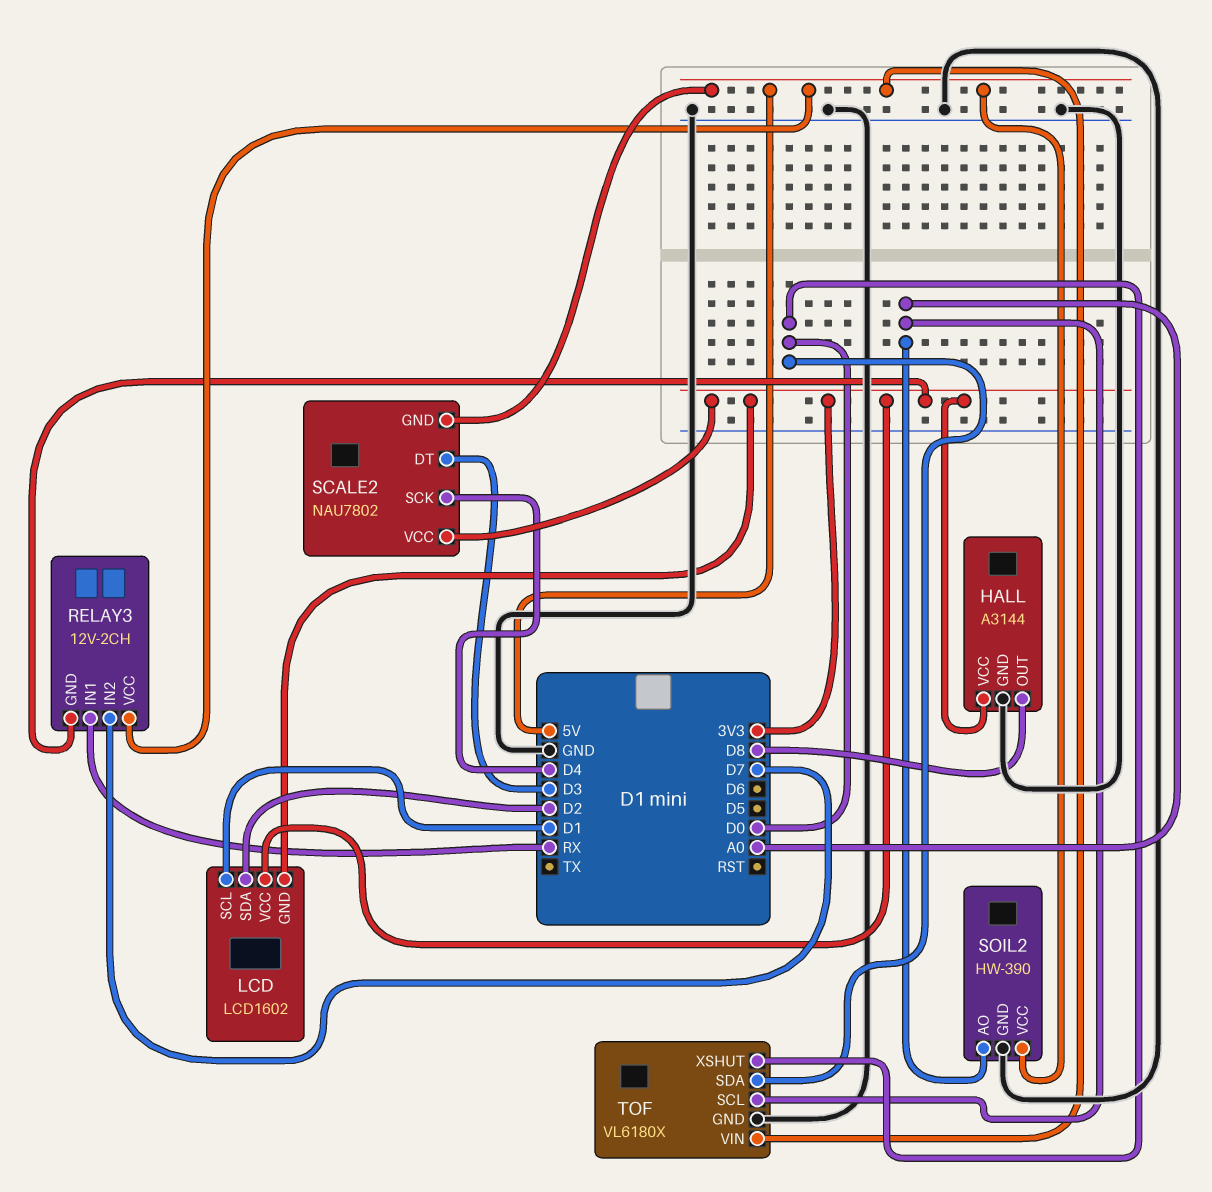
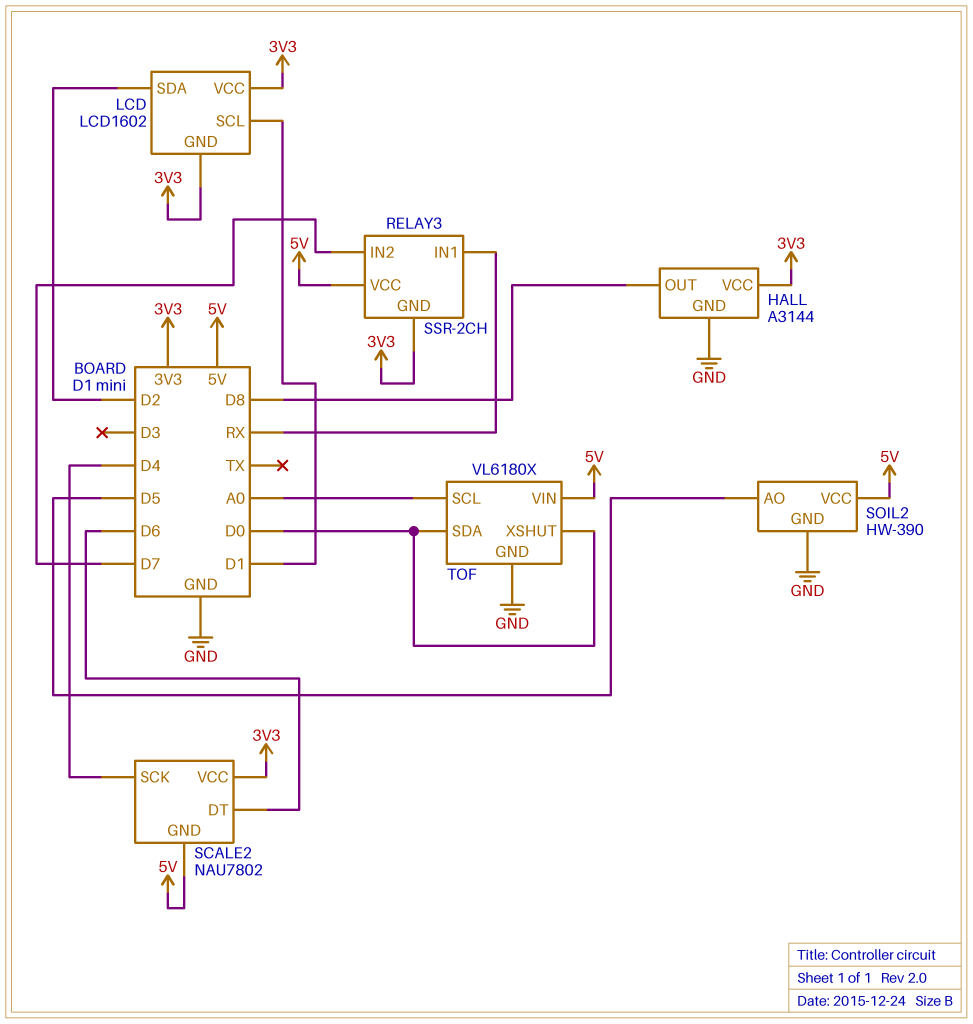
RELAY3: 12V-2CH -> SSR-2CH
SCALE2 pin DT: D3 -> D6
SOIL2 pin AO: A0 -> D5

